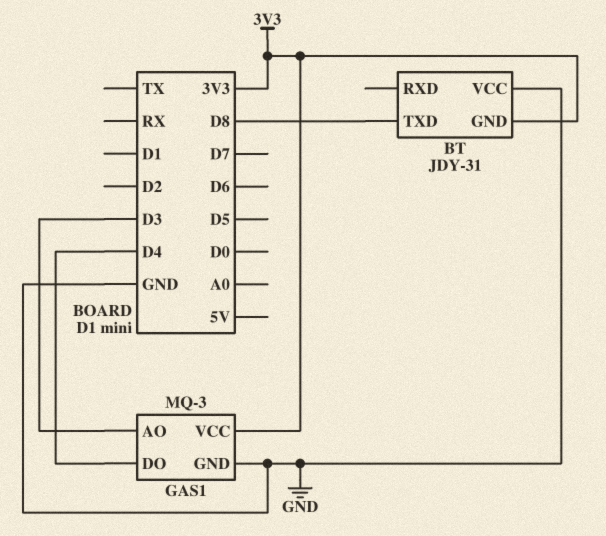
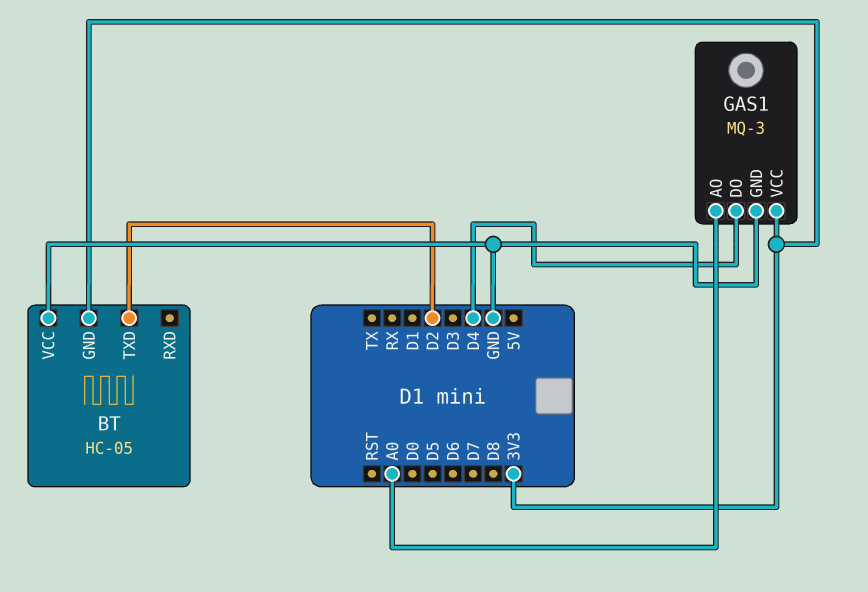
BT: JDY-31 -> HC-05
BT pin TXD: D8 -> D2
GAS1 pin AO: D3 -> A0

